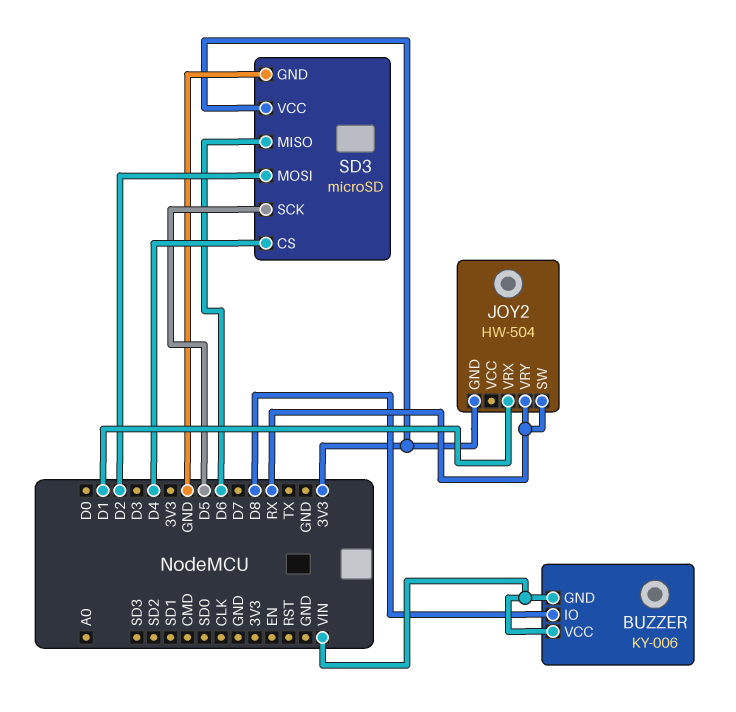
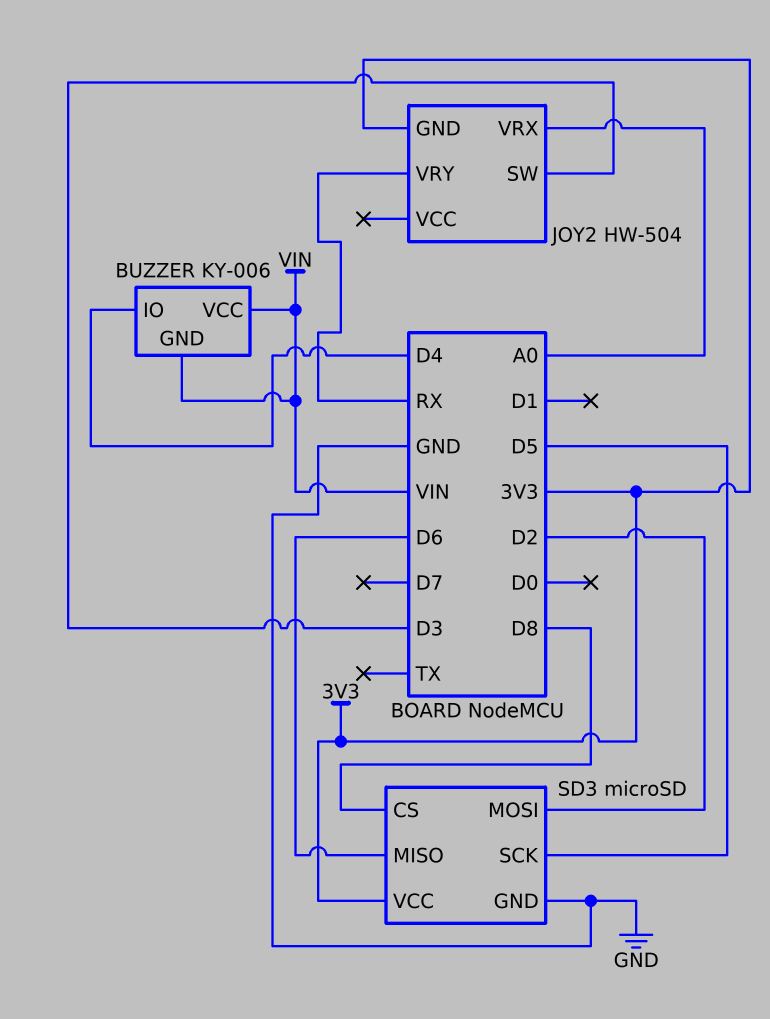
BUZZER pin IO: D8 -> D4
JOY2 pin SW: RX -> D3
JOY2 pin VRX: D1 -> A0
SD3 pin CS: D4 -> D8

